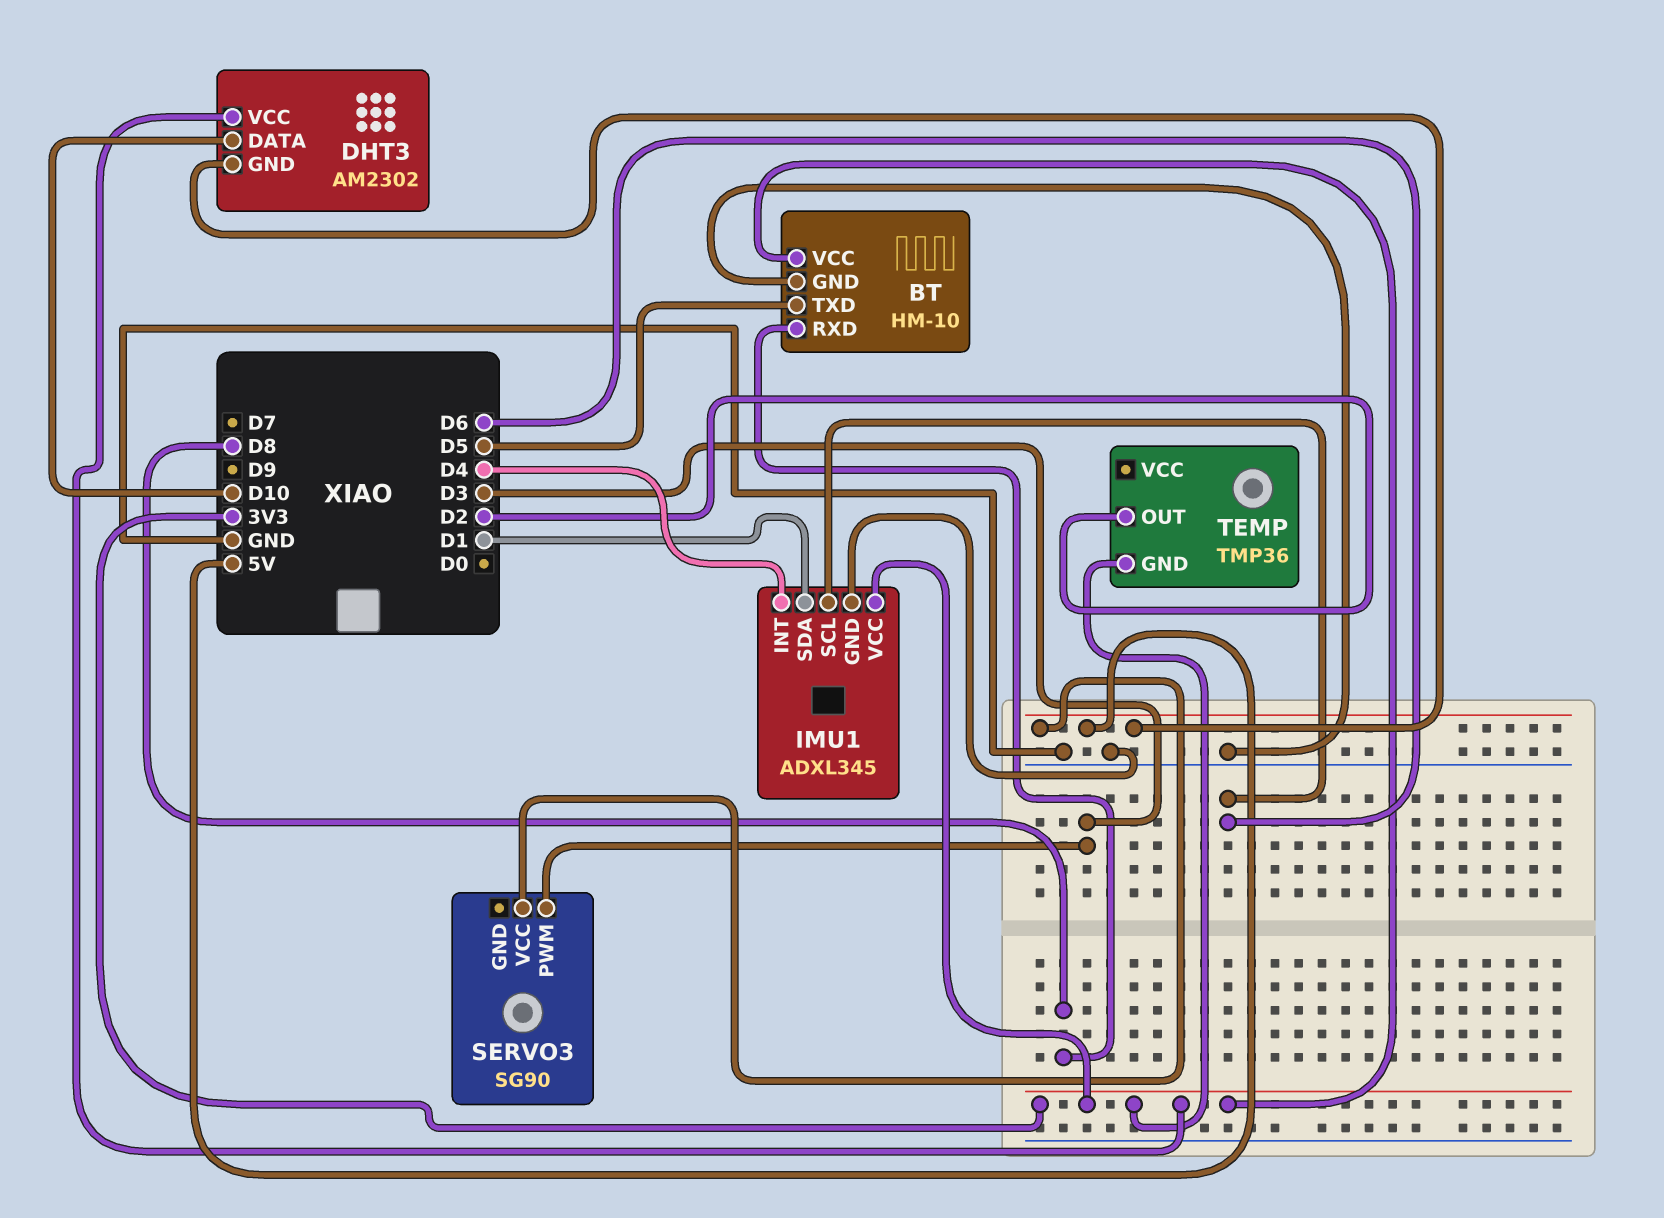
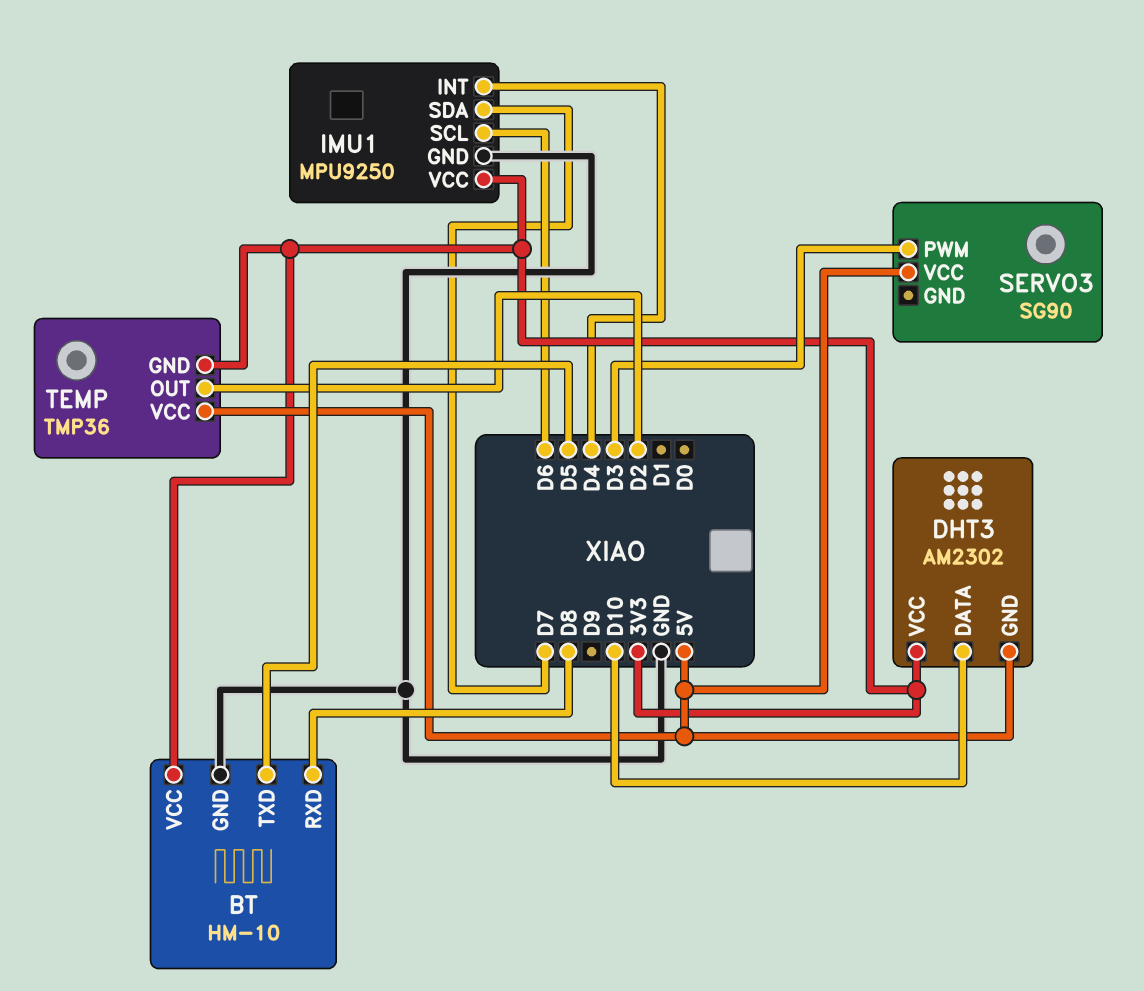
IMU1: ADXL345 -> MPU9250
IMU1 pin SDA: D1 -> D7
TEMP pin VCC: none -> 5V

